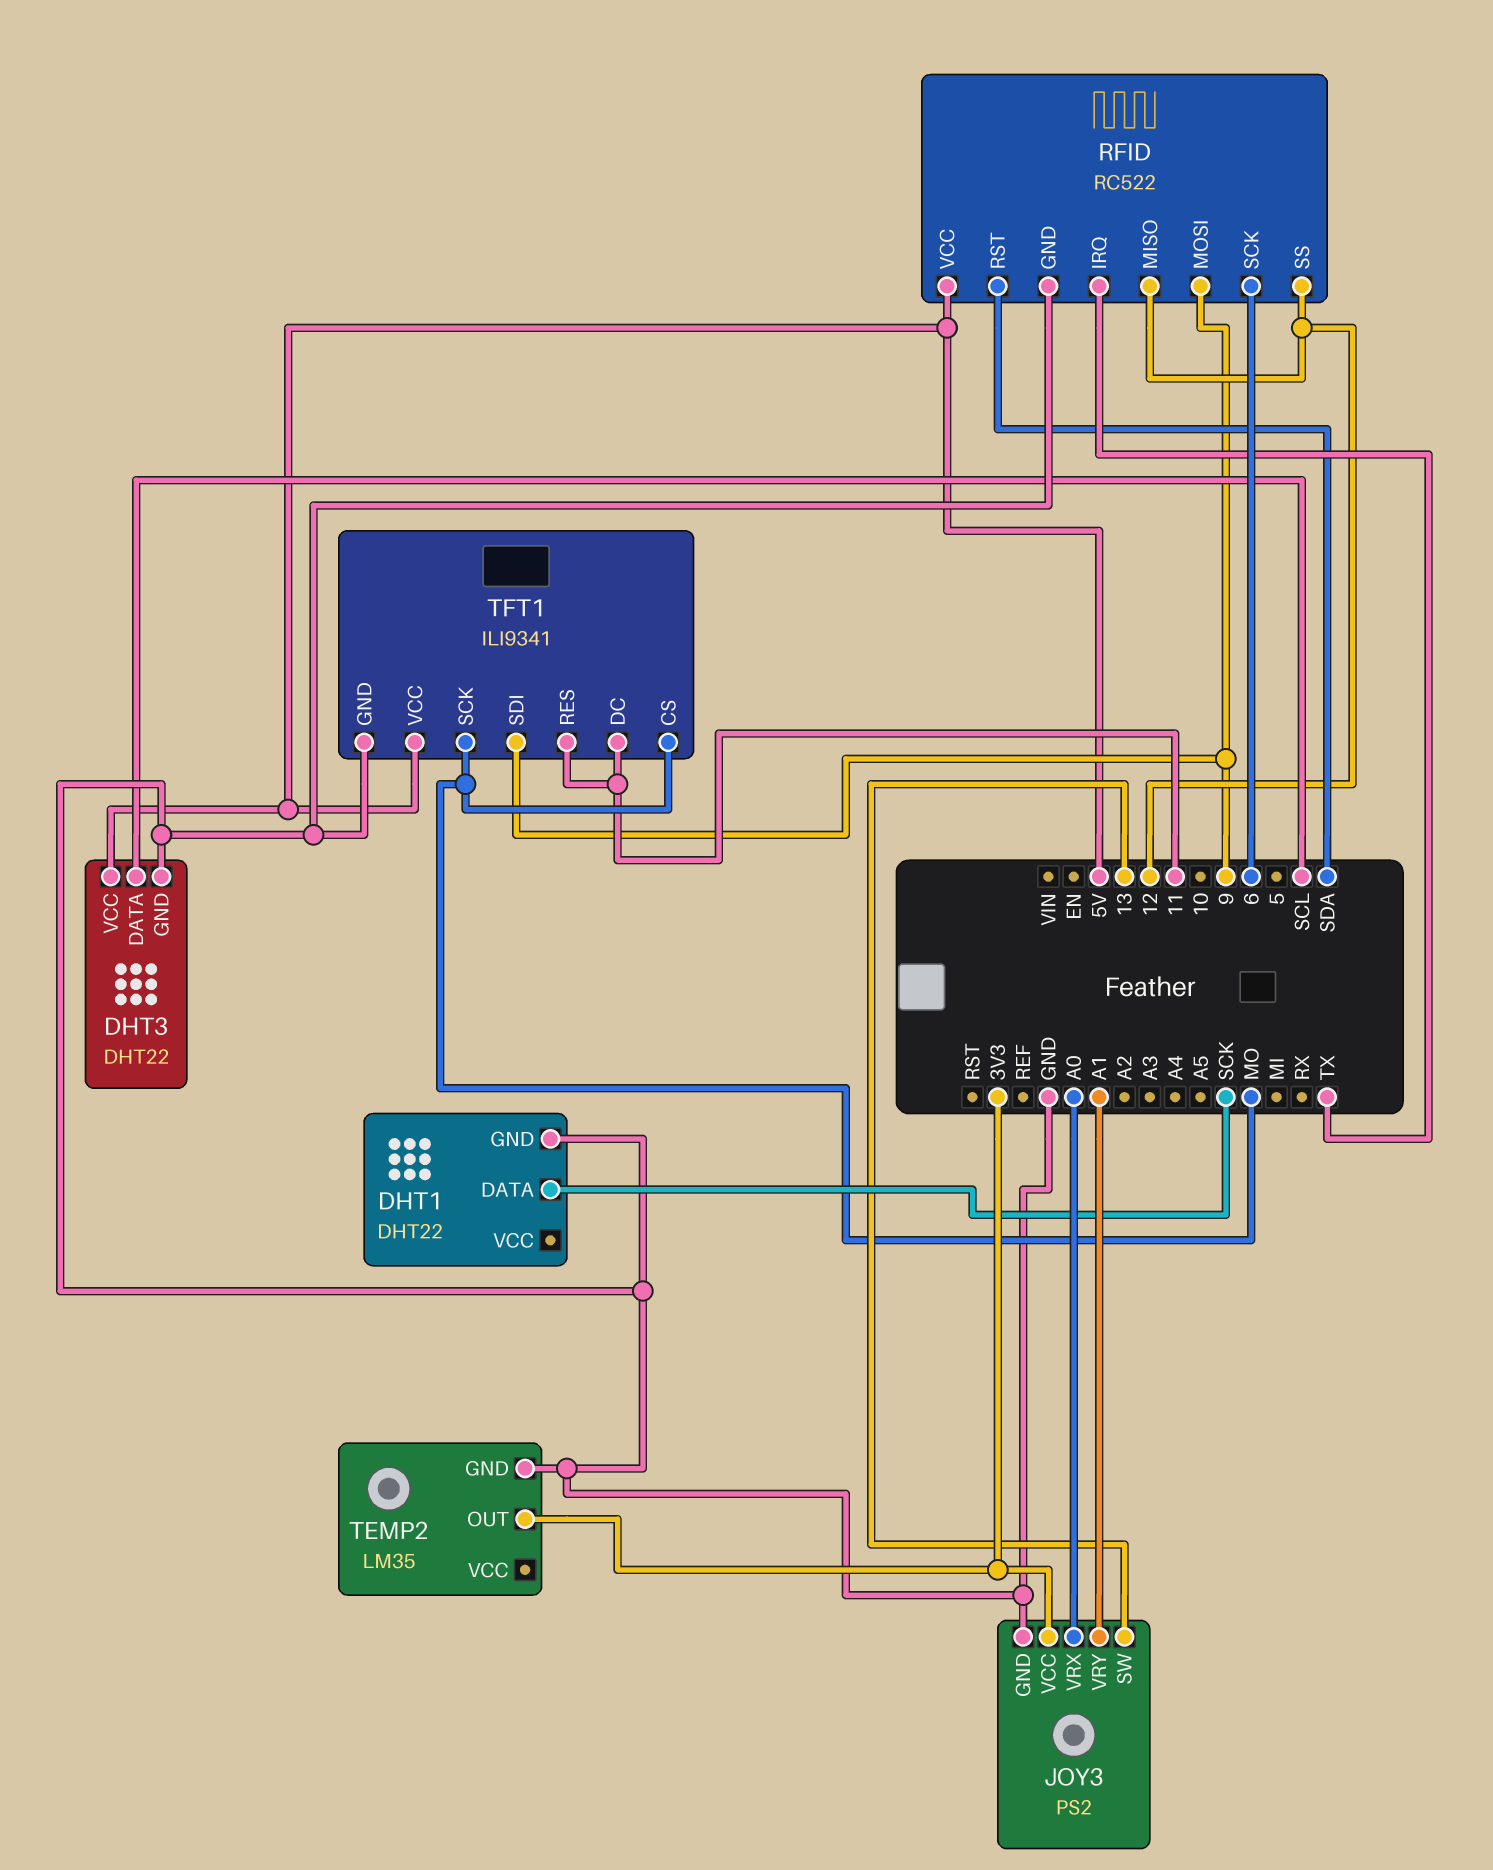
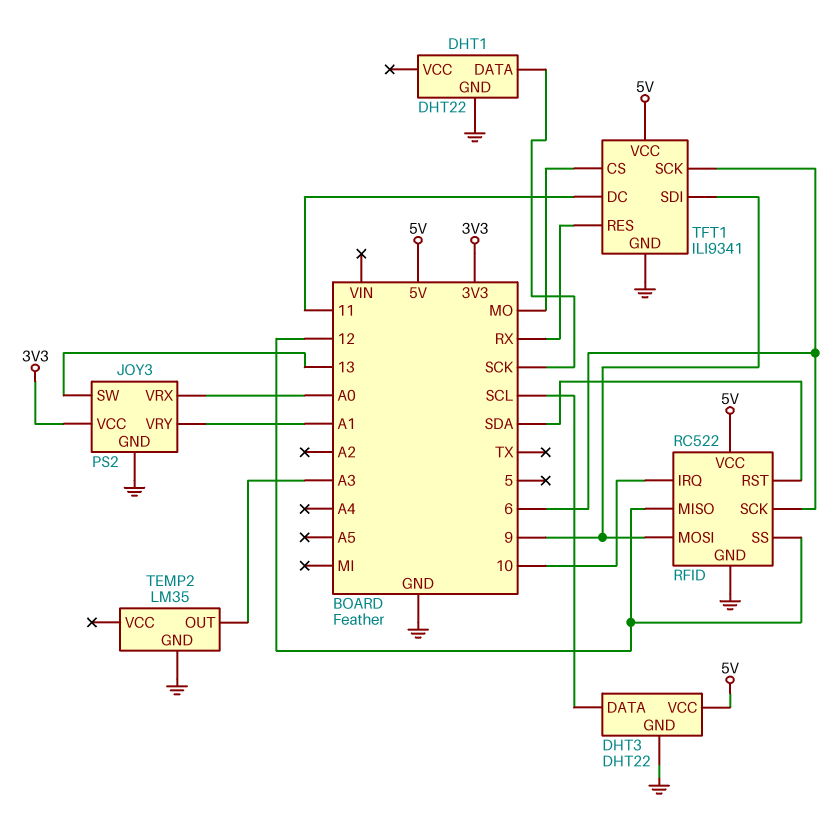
RFID pin IRQ: TX -> 10
TEMP2 pin OUT: 3V3 -> A3
TFT1 pin RES: 11 -> RX
TFT1 pin SCK: MO -> 6

